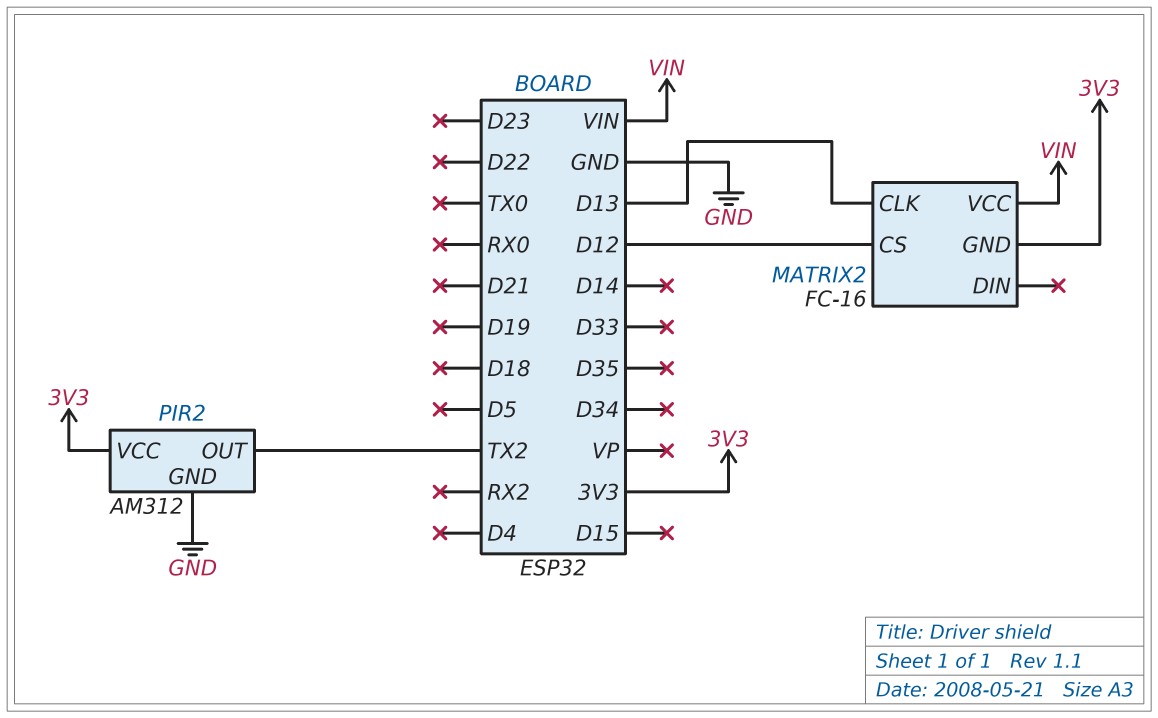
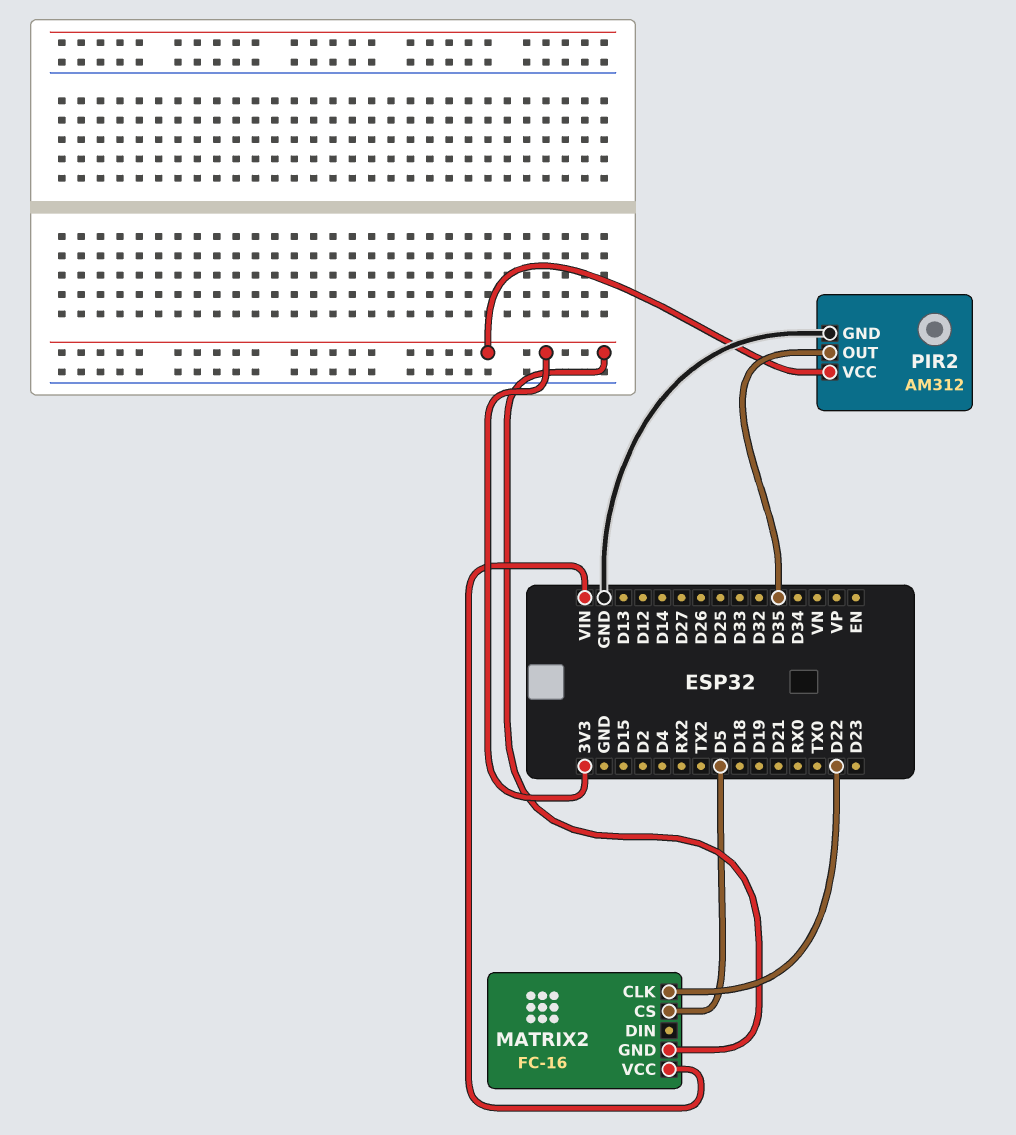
MATRIX2 pin CLK: D13 -> D22
MATRIX2 pin CS: D12 -> D5
PIR2 pin OUT: TX2 -> D35

